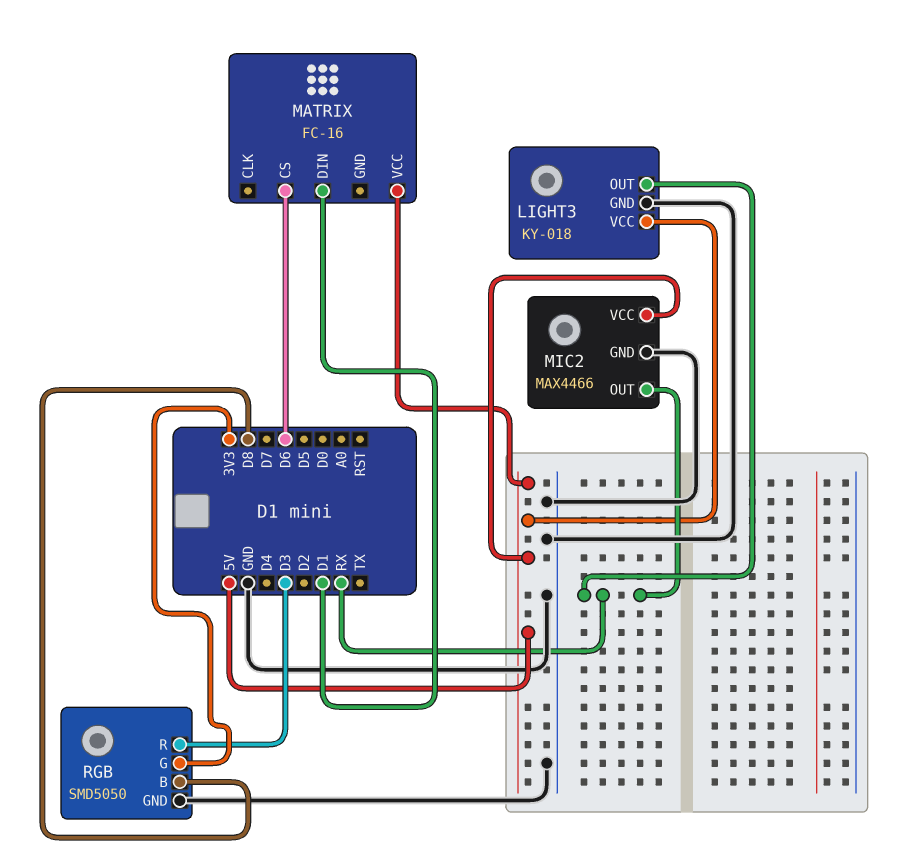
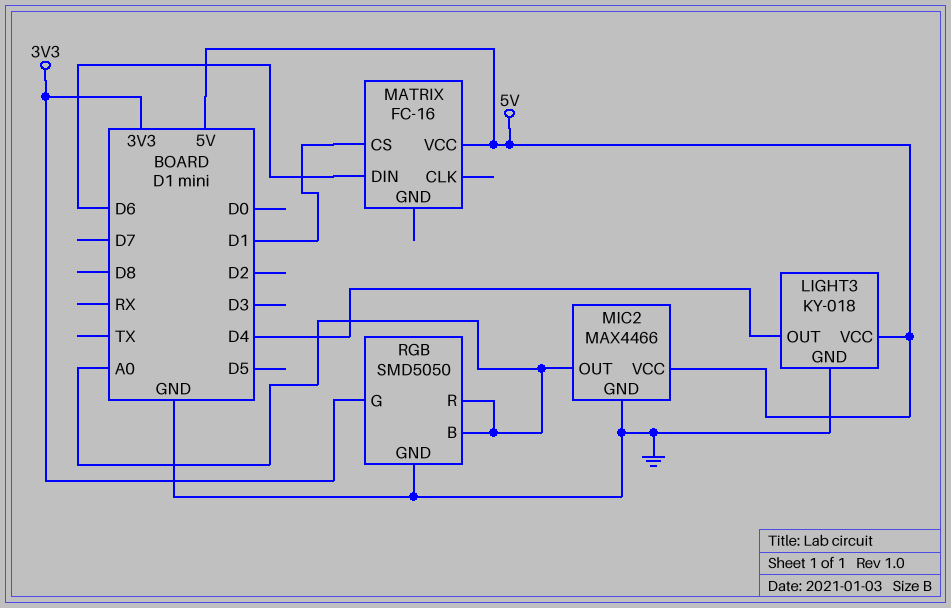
LIGHT3 pin OUT: RX -> D4
MATRIX pin CS: D6 -> D1
MATRIX pin DIN: D1 -> D6
MIC2 pin OUT: RX -> A0
RGB pin B: D8 -> A0
RGB pin R: D3 -> A0

